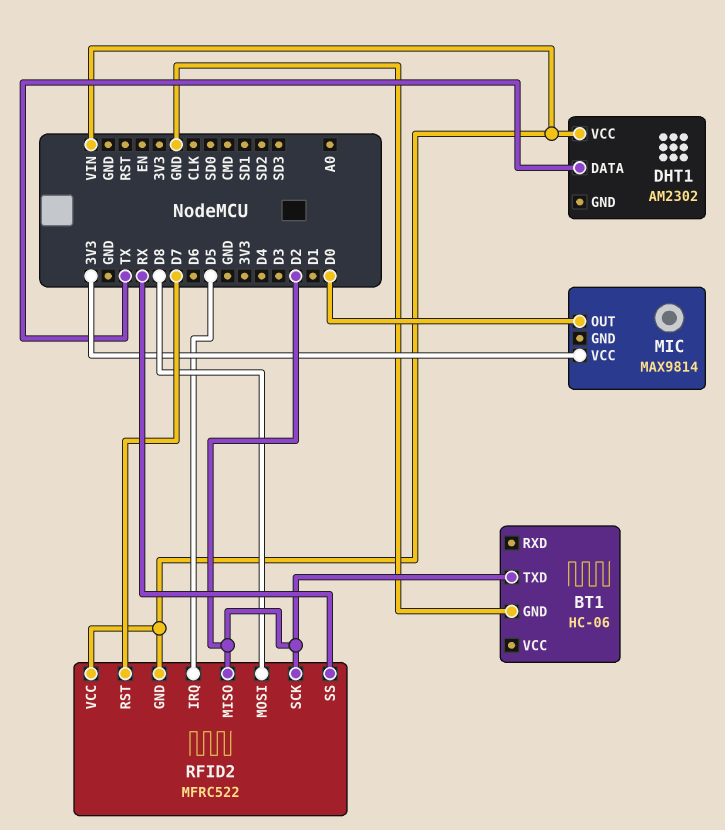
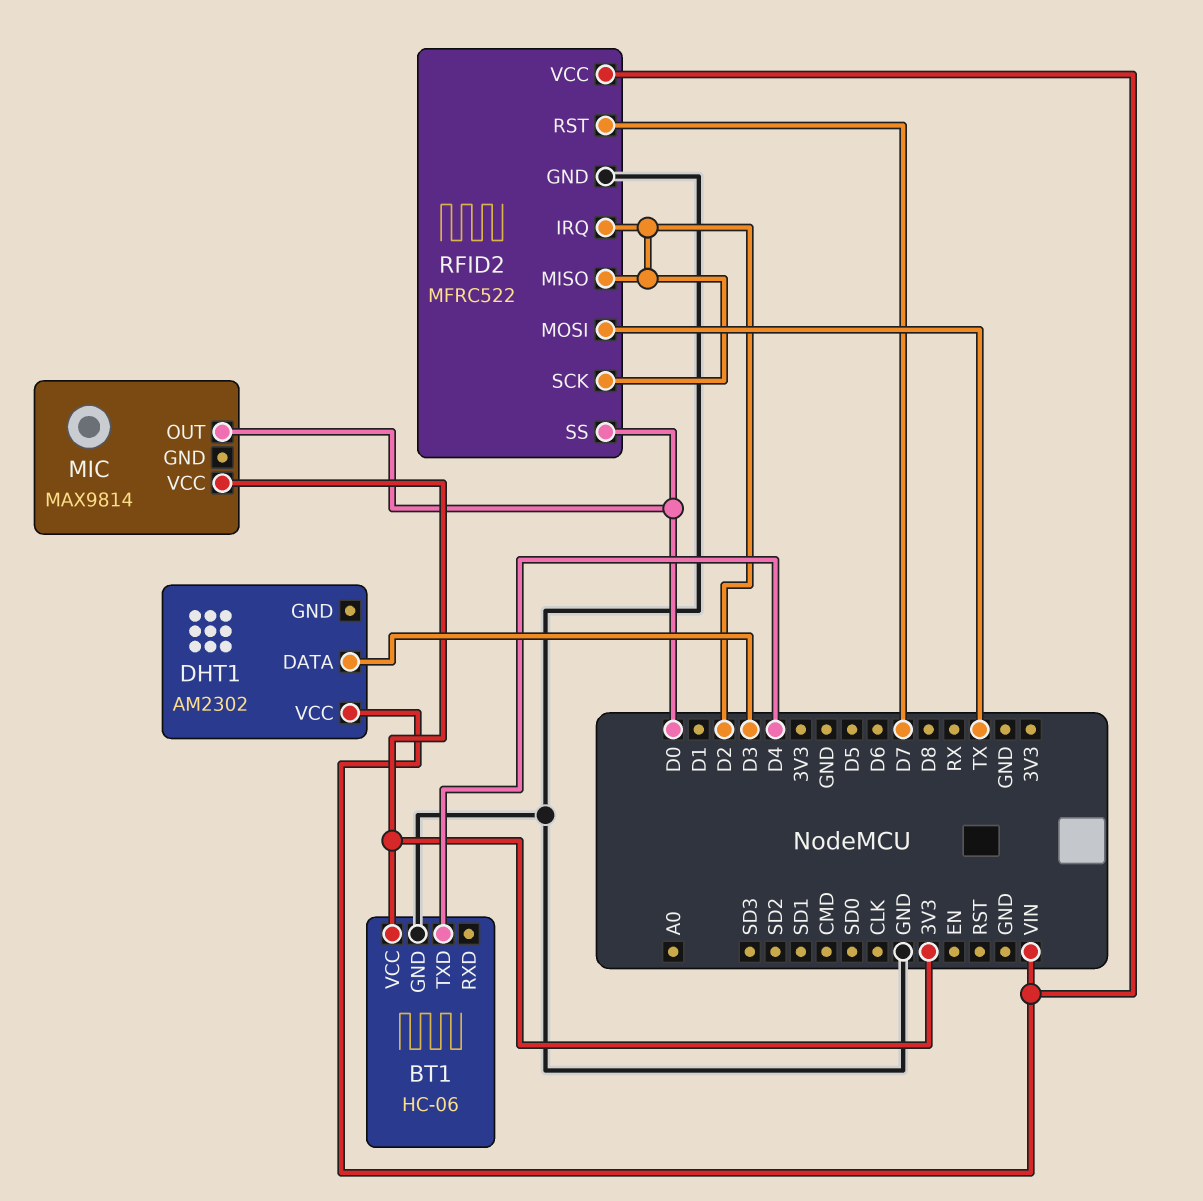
BT1 pin TXD: D2 -> D4
BT1 pin VCC: none -> 3V3
DHT1 pin DATA: TX -> D3
RFID2 pin GND: VIN -> GND
RFID2 pin IRQ: D5 -> D2
RFID2 pin MOSI: D8 -> TX
RFID2 pin SS: RX -> D0

